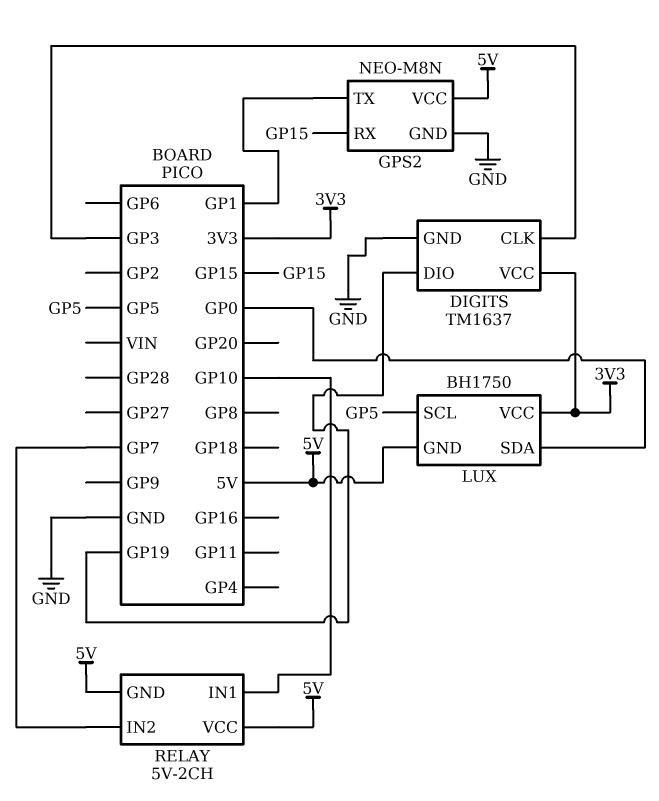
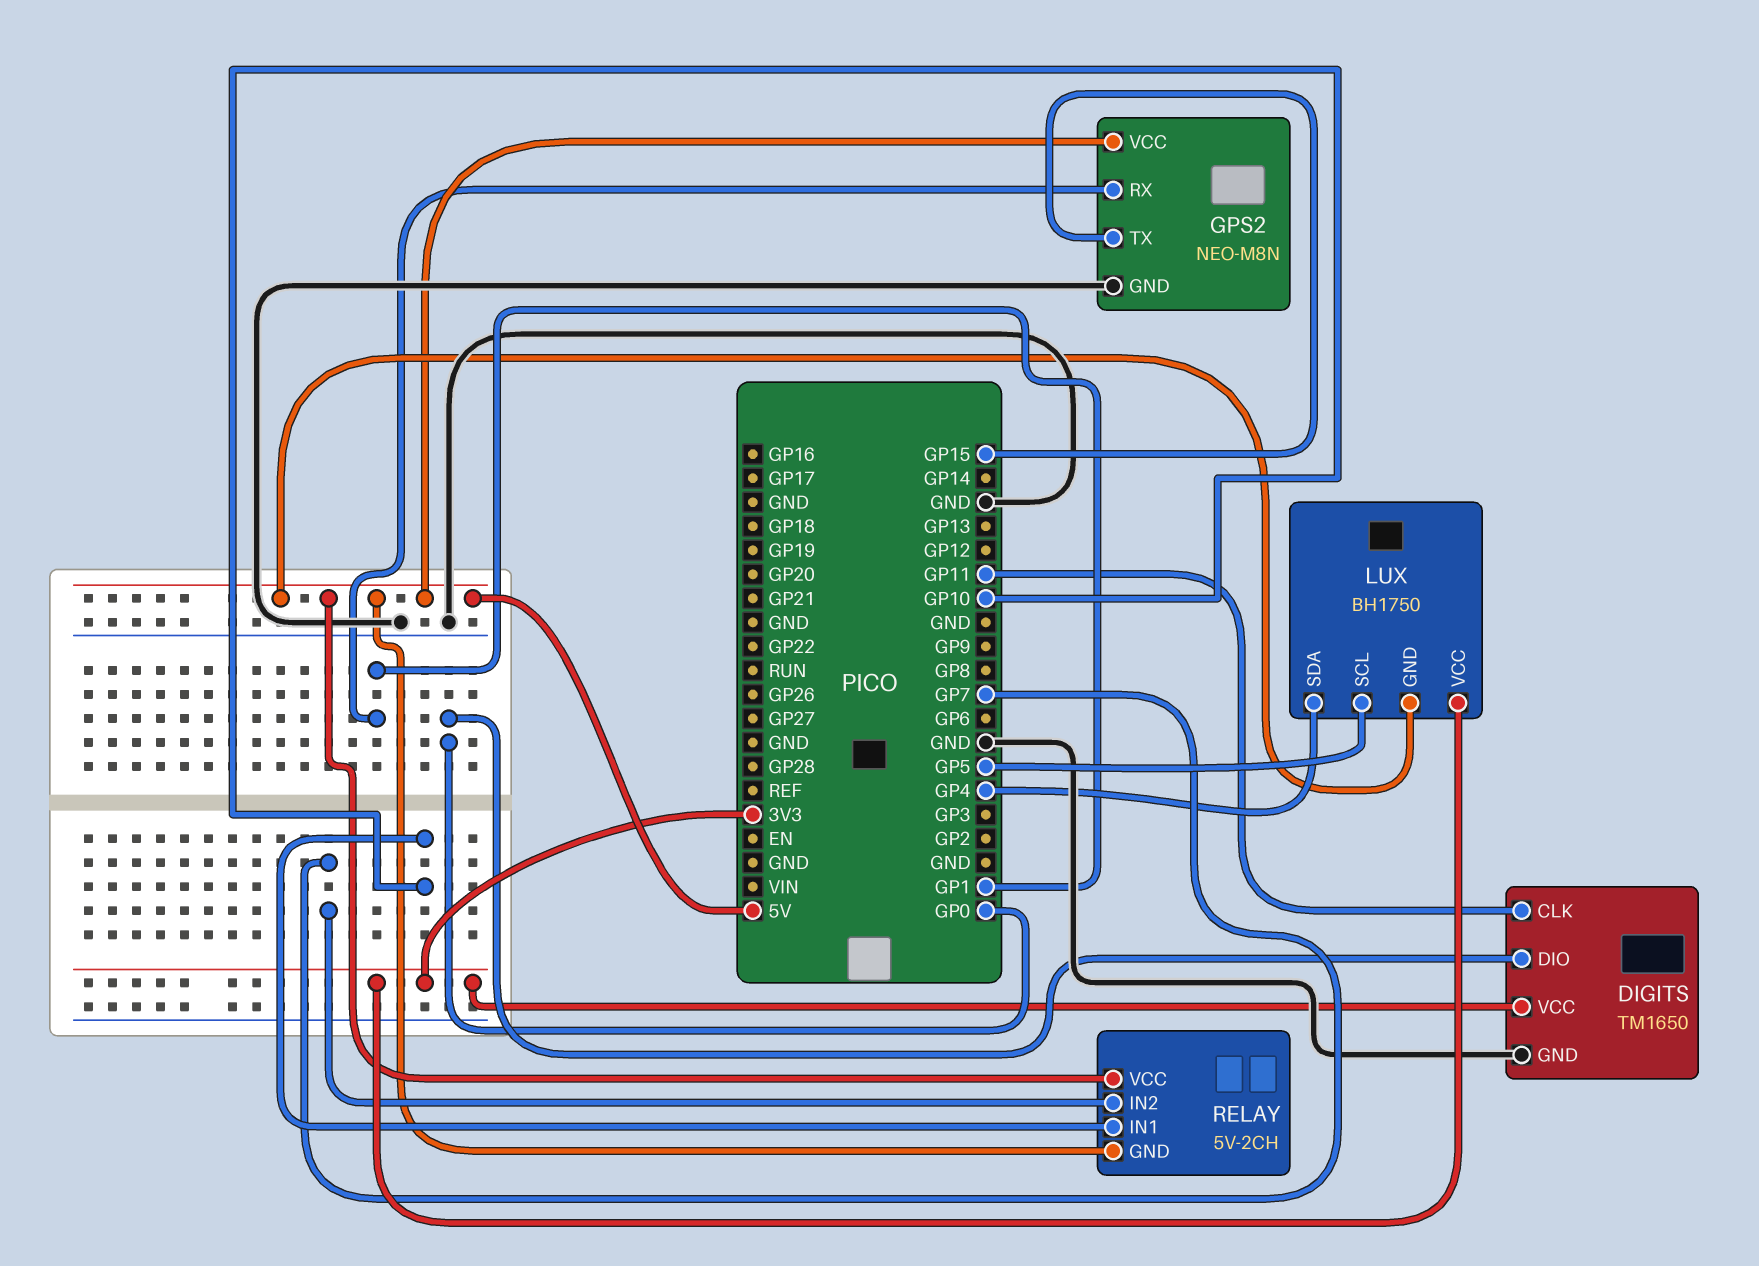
DIGITS: TM1637 -> TM1650
DIGITS pin CLK: GP3 -> GP11
DIGITS pin DIO: GP19 -> GP0
GPS2 pin RX: GP15 -> GP1
GPS2 pin TX: GP1 -> GP15
LUX pin SDA: GP0 -> GP4

